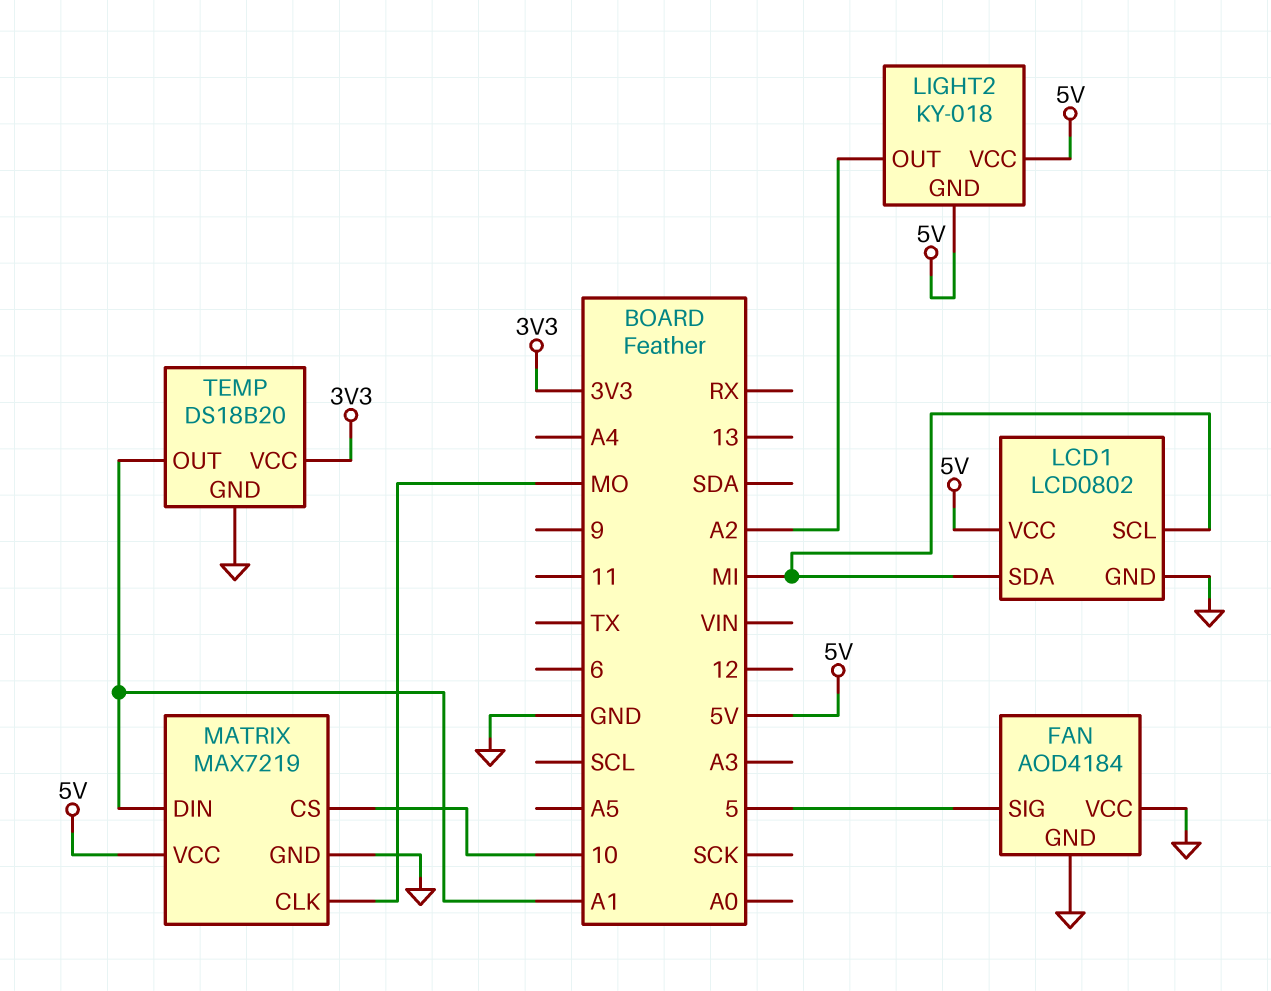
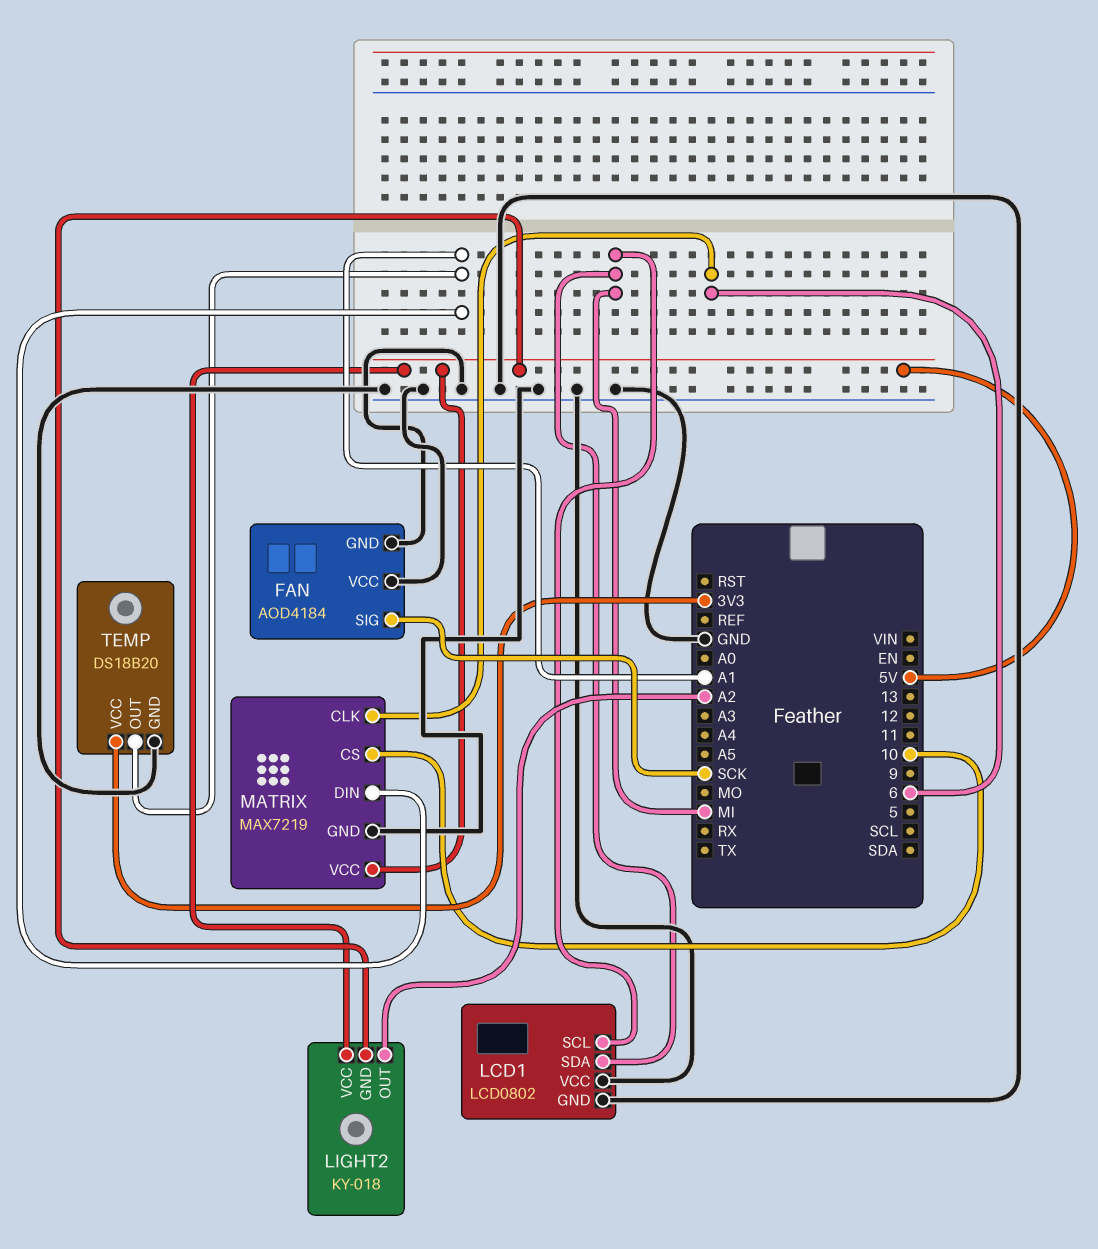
FAN pin SIG: 5 -> SCK
LCD1 pin VCC: 5V -> GND
MATRIX pin CLK: MO -> 6

